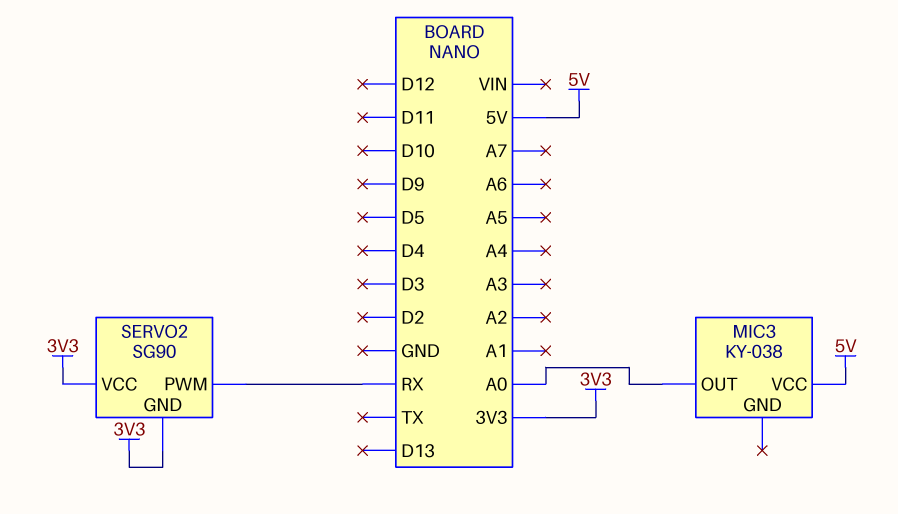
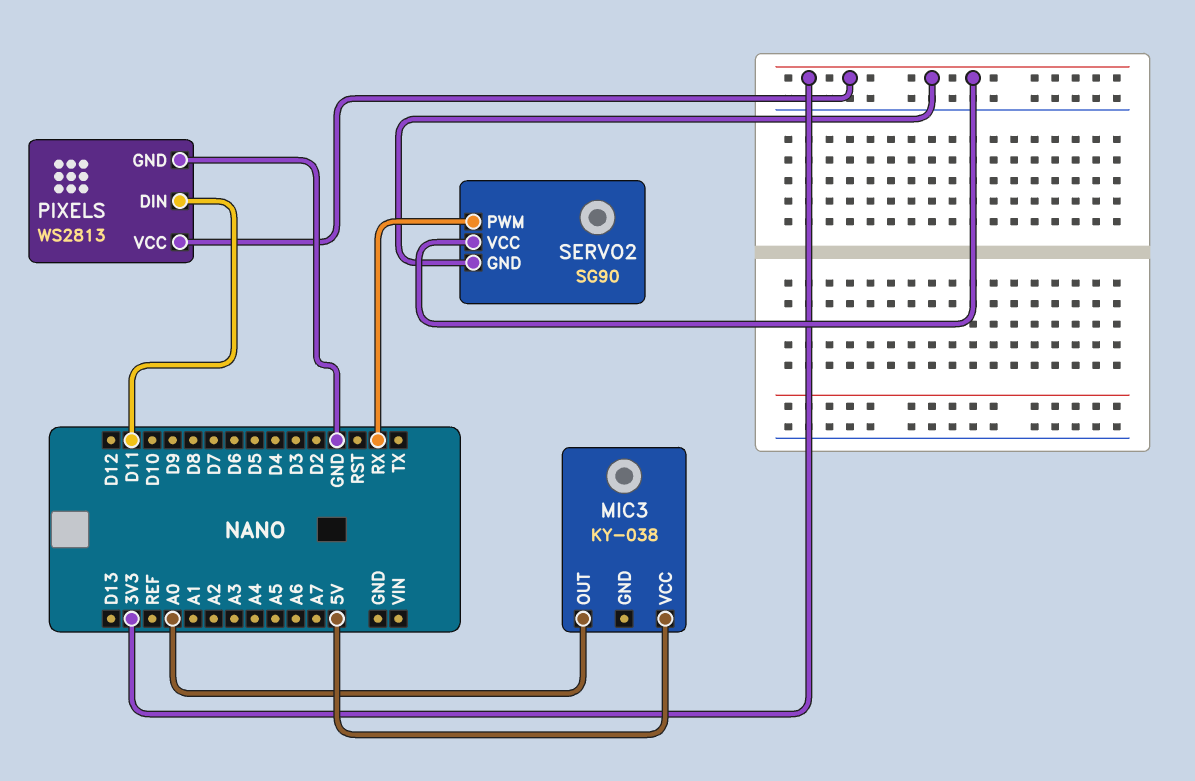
PIXELS: none -> WS2813
PIXELS pin DIN: none -> D11
PIXELS pin GND: none -> GND
PIXELS pin VCC: none -> 3V3

